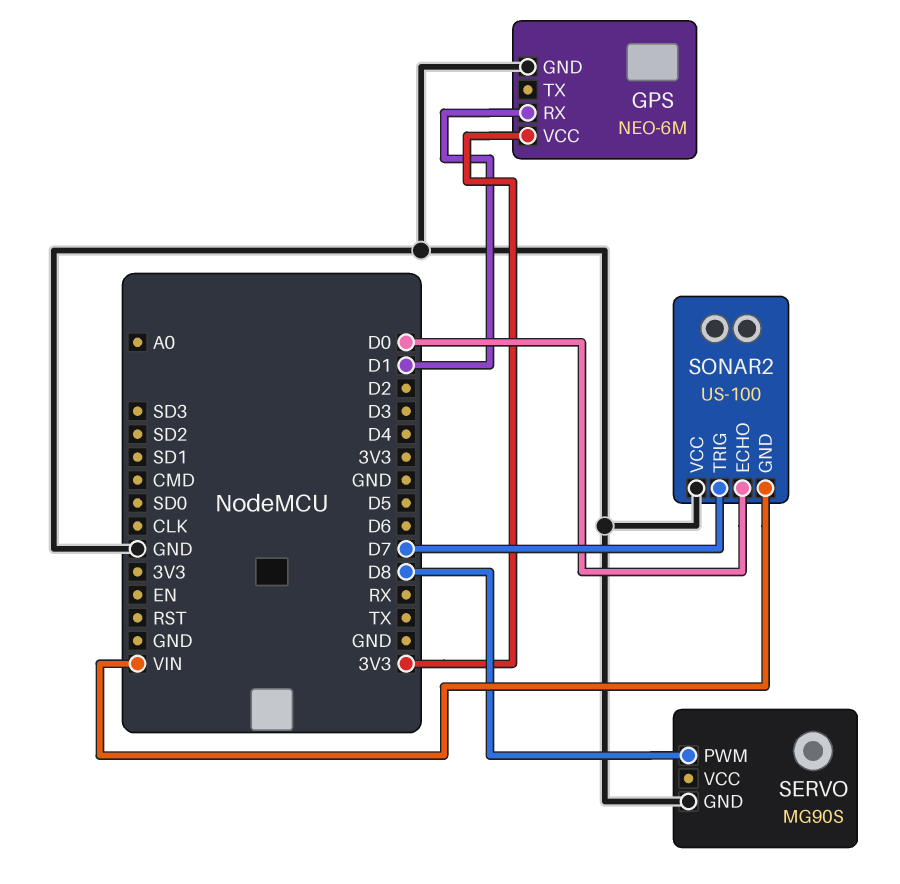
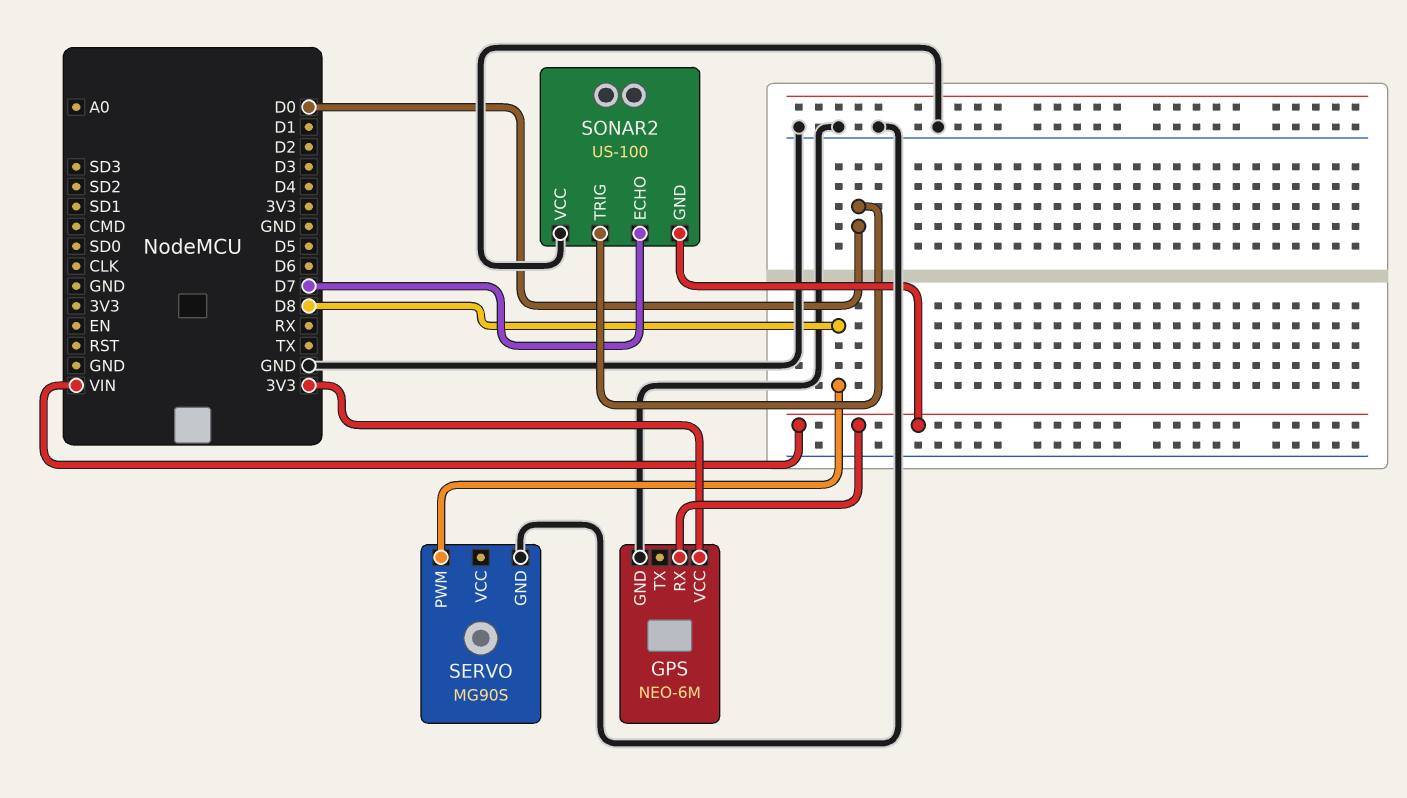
GPS pin RX: D1 -> VIN
SONAR2 pin ECHO: D0 -> D7
SONAR2 pin TRIG: D7 -> D0

